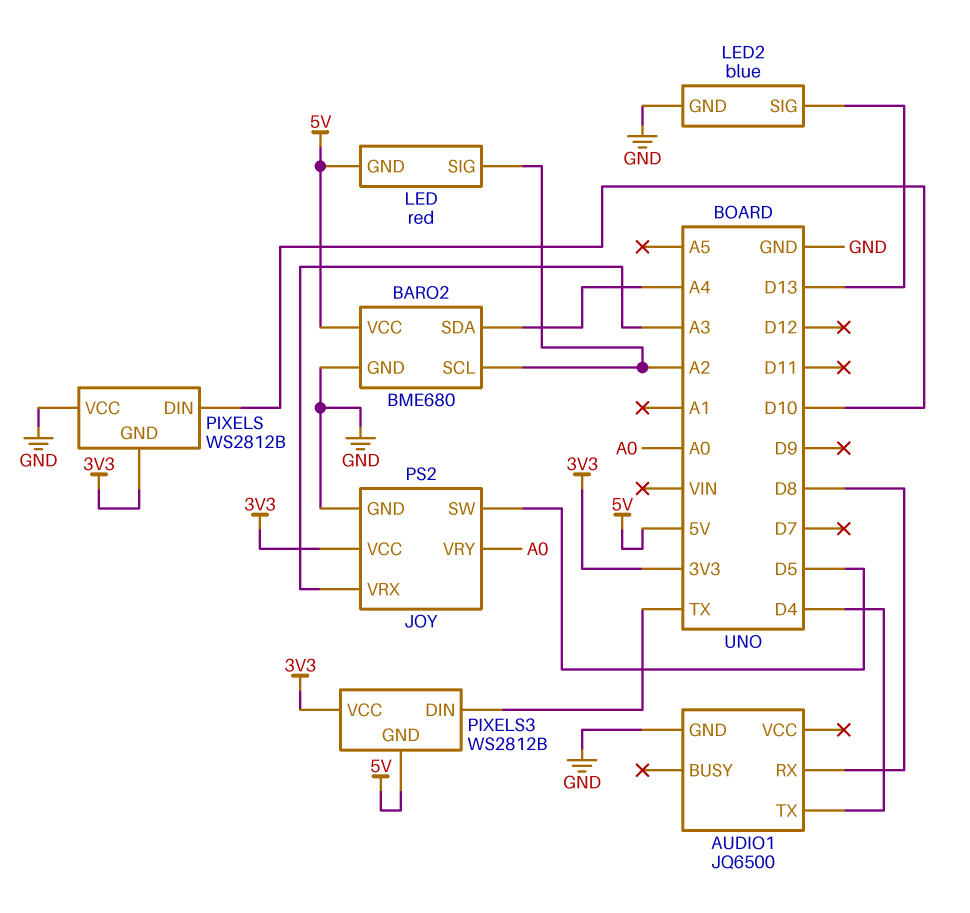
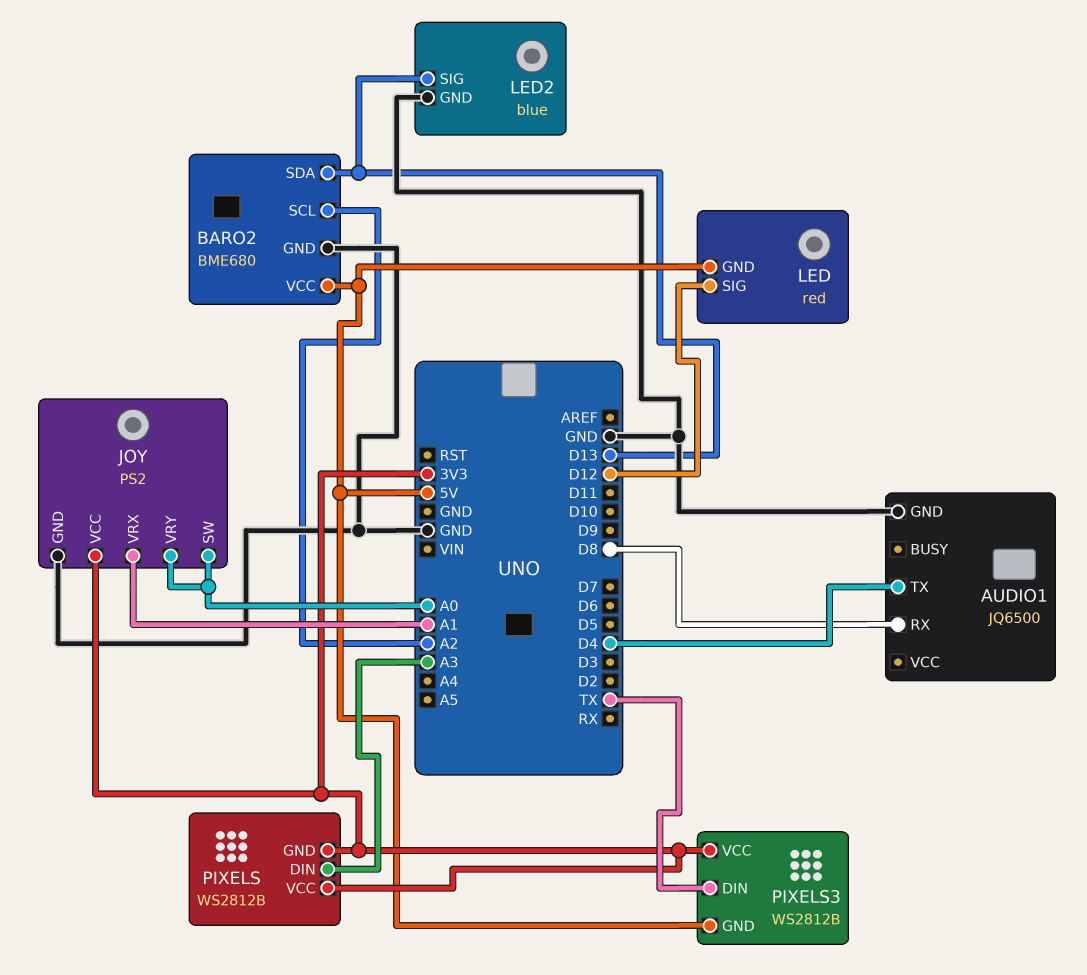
BARO2 pin SDA: A4 -> D13
JOY pin SW: D5 -> A0
JOY pin VRX: A3 -> A1
LED pin SIG: A2 -> D12
PIXELS pin DIN: D10 -> A3
PIXELS pin VCC: GND -> 3V3

